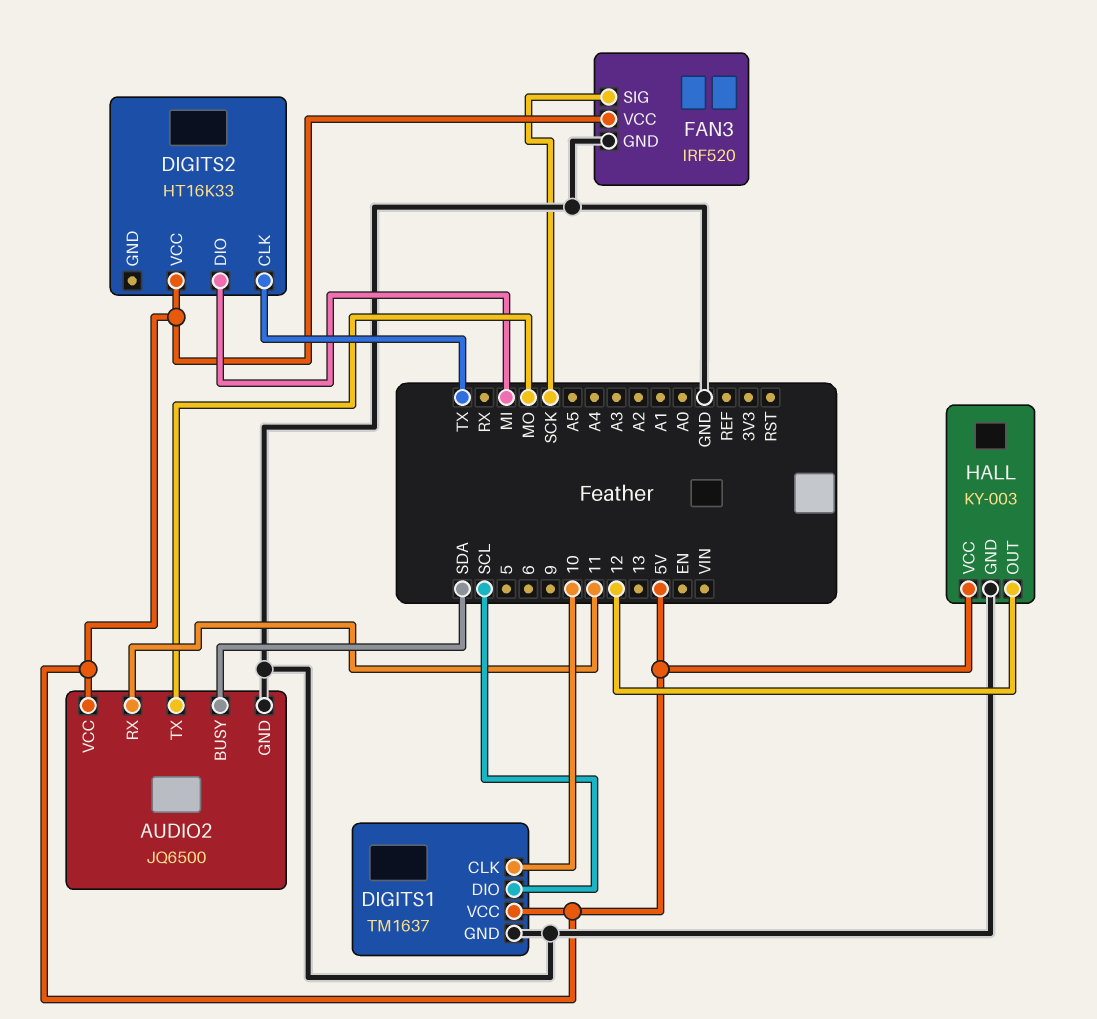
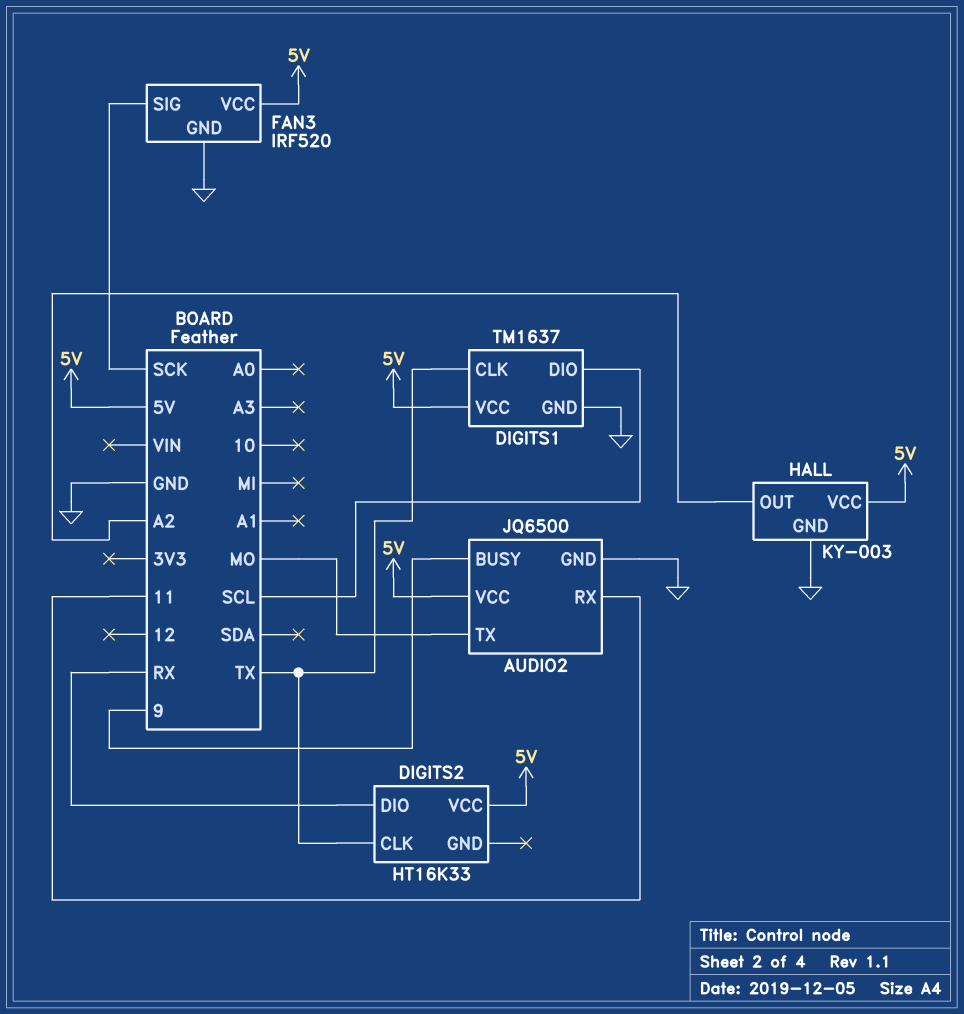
AUDIO2 pin BUSY: SDA -> 9
DIGITS1 pin CLK: 10 -> TX
DIGITS2 pin DIO: MI -> RX
HALL pin OUT: 12 -> A2

